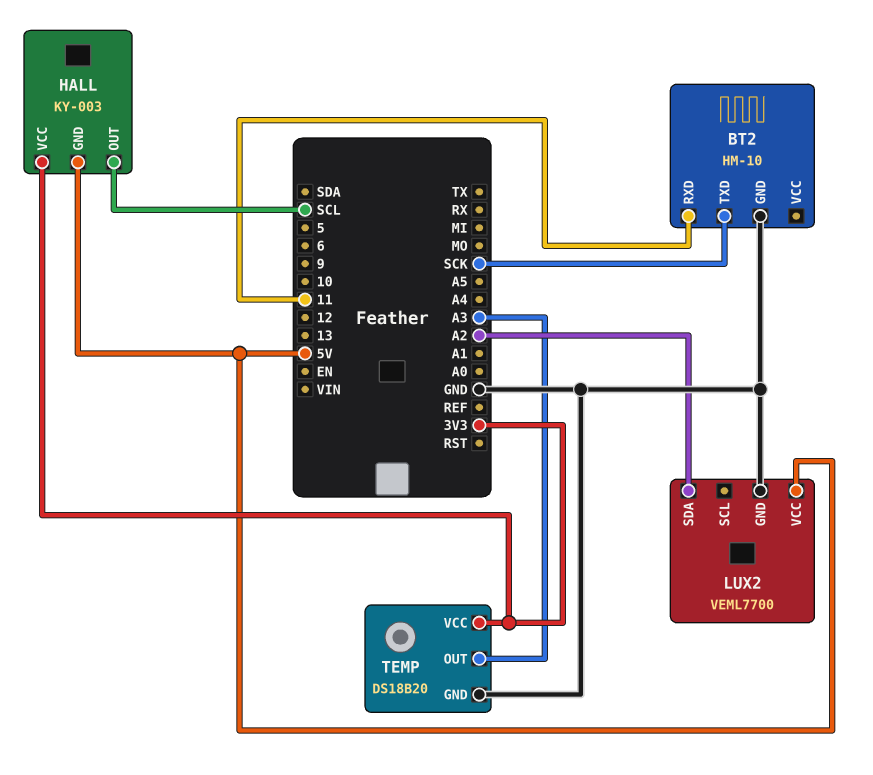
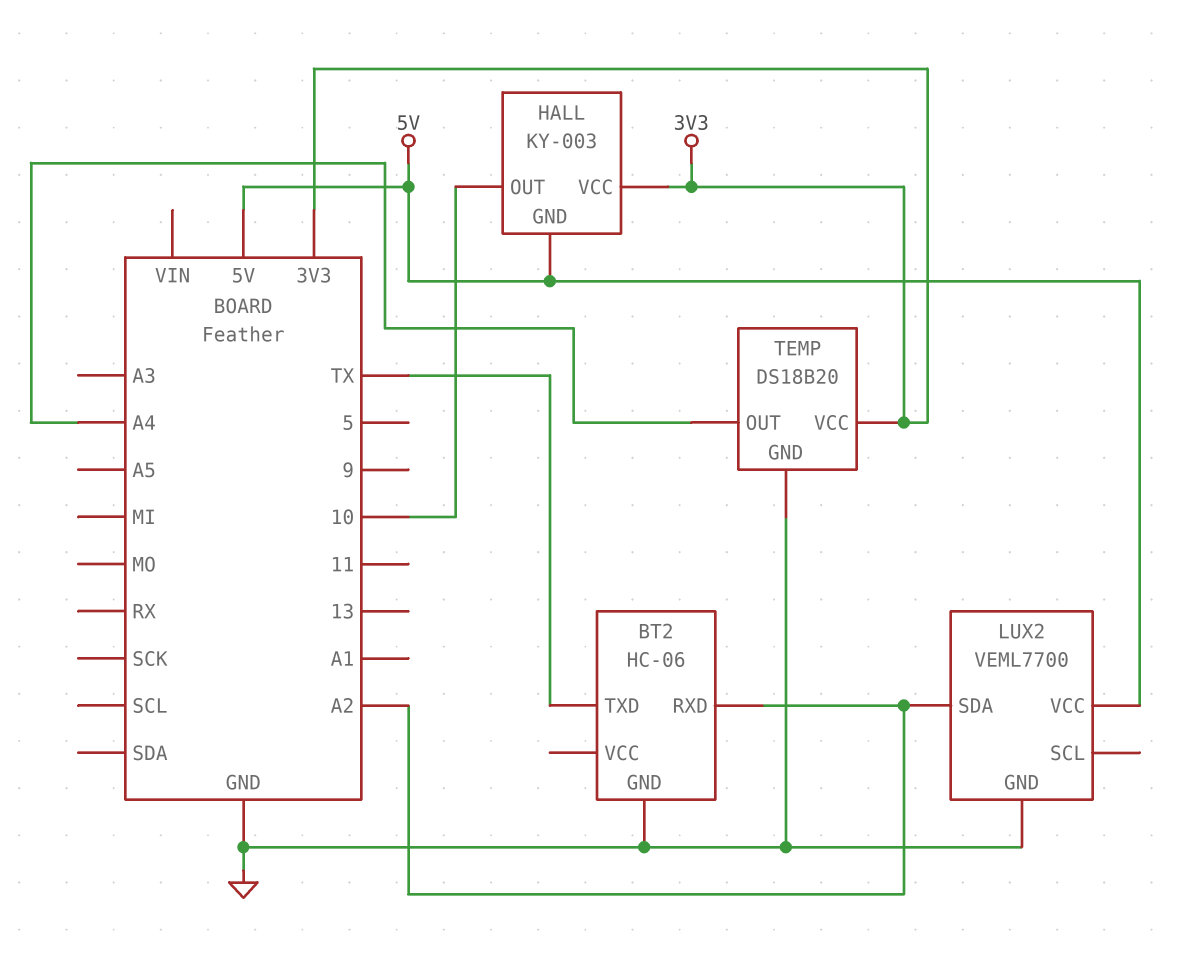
BT2: HM-10 -> HC-06
BT2 pin RXD: 11 -> A2
BT2 pin TXD: SCK -> TX
HALL pin OUT: SCL -> 10
TEMP pin OUT: A3 -> A4

